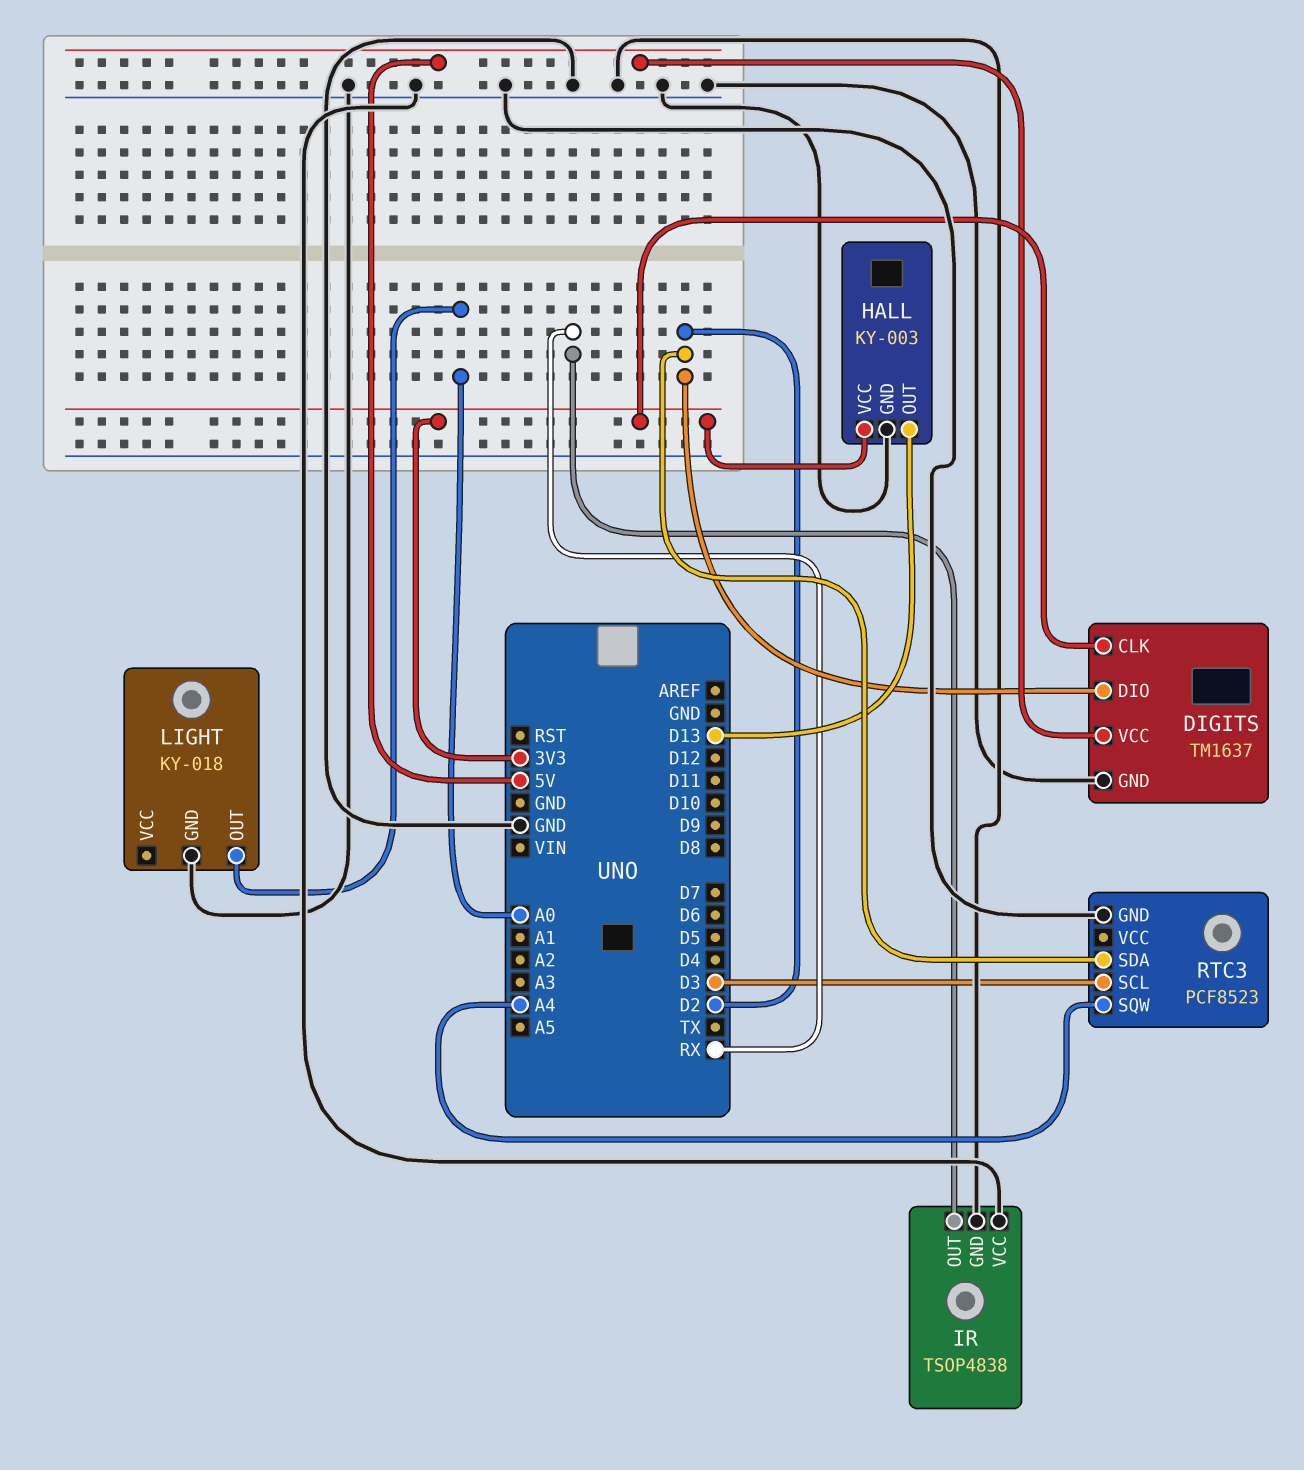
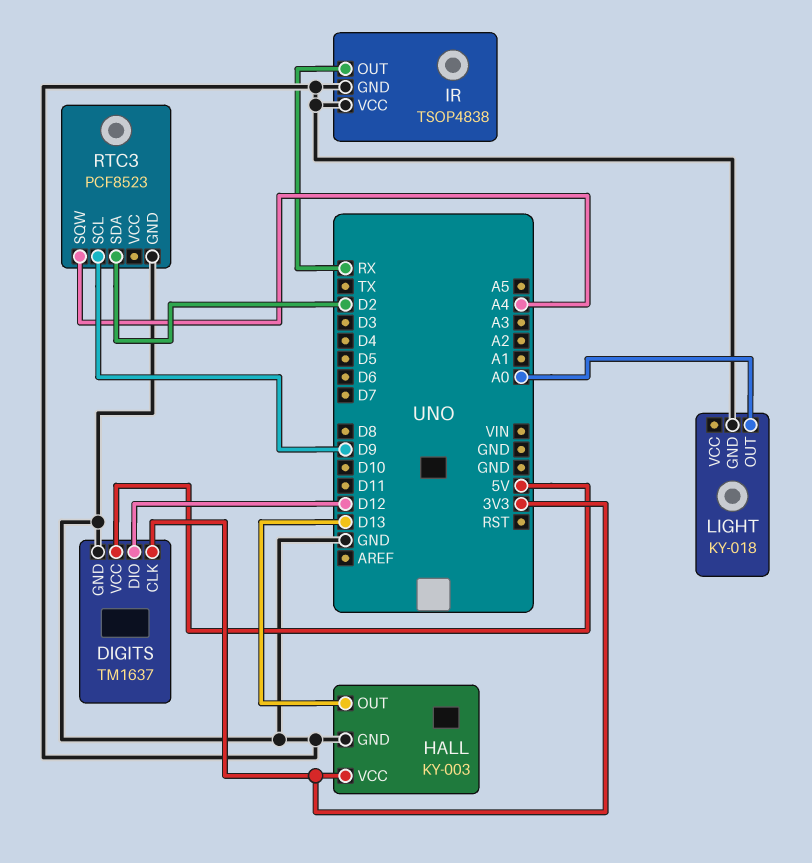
DIGITS pin DIO: D2 -> D12
RTC3 pin SCL: D3 -> D9

